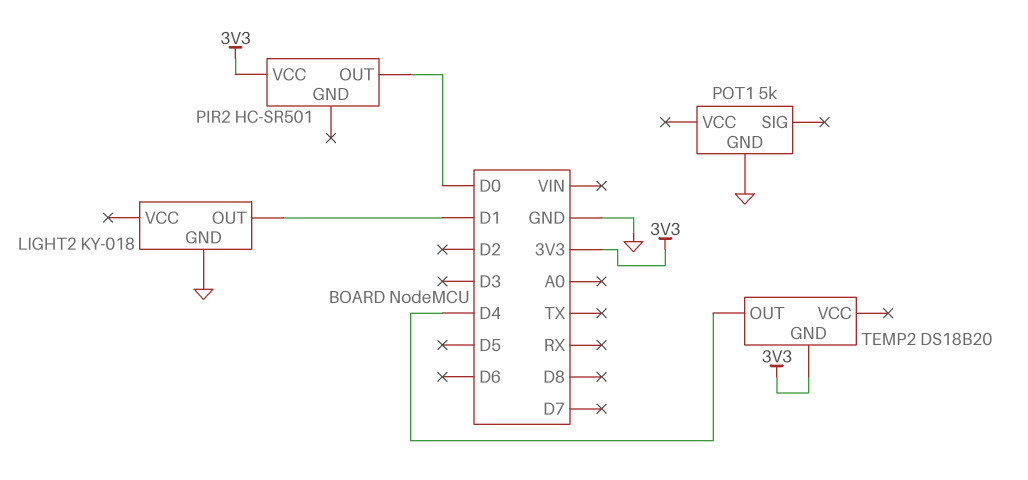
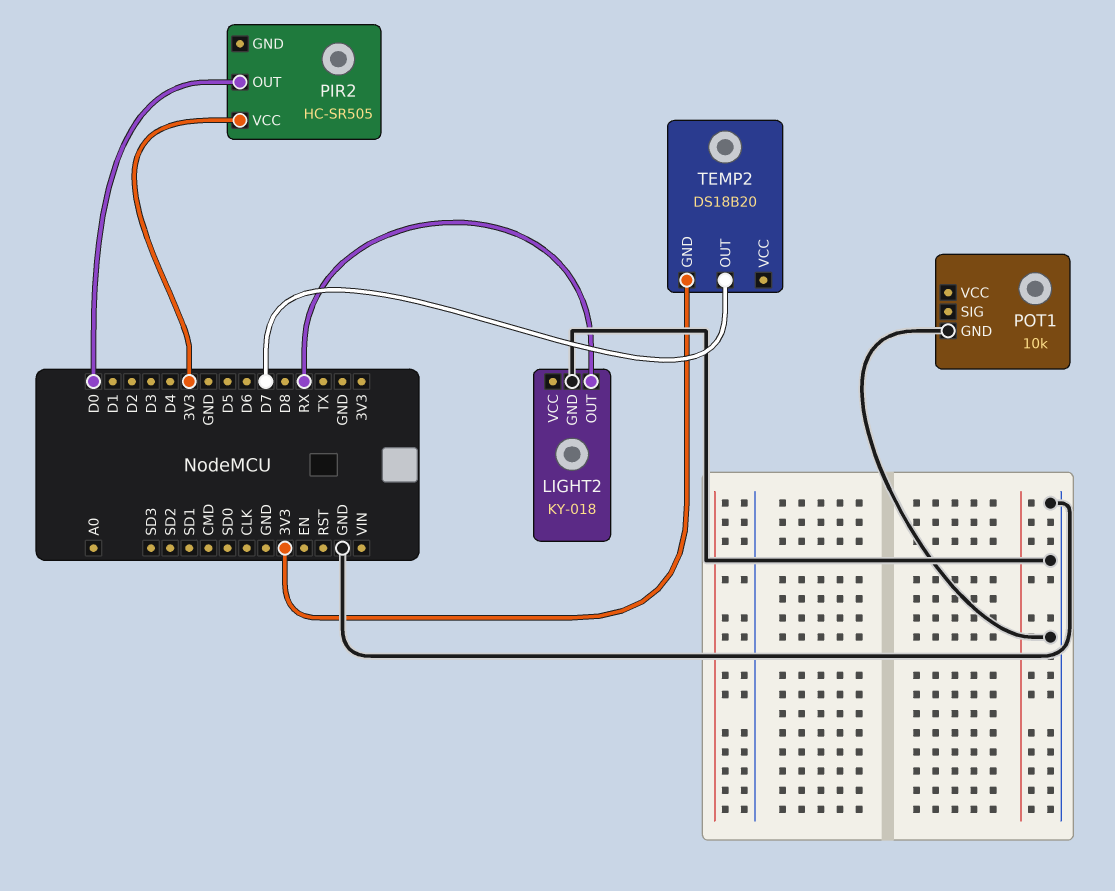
LIGHT2 pin OUT: D1 -> RX
PIR2: HC-SR501 -> HC-SR505
POT1: 5k -> 10k
TEMP2 pin OUT: D4 -> D7

